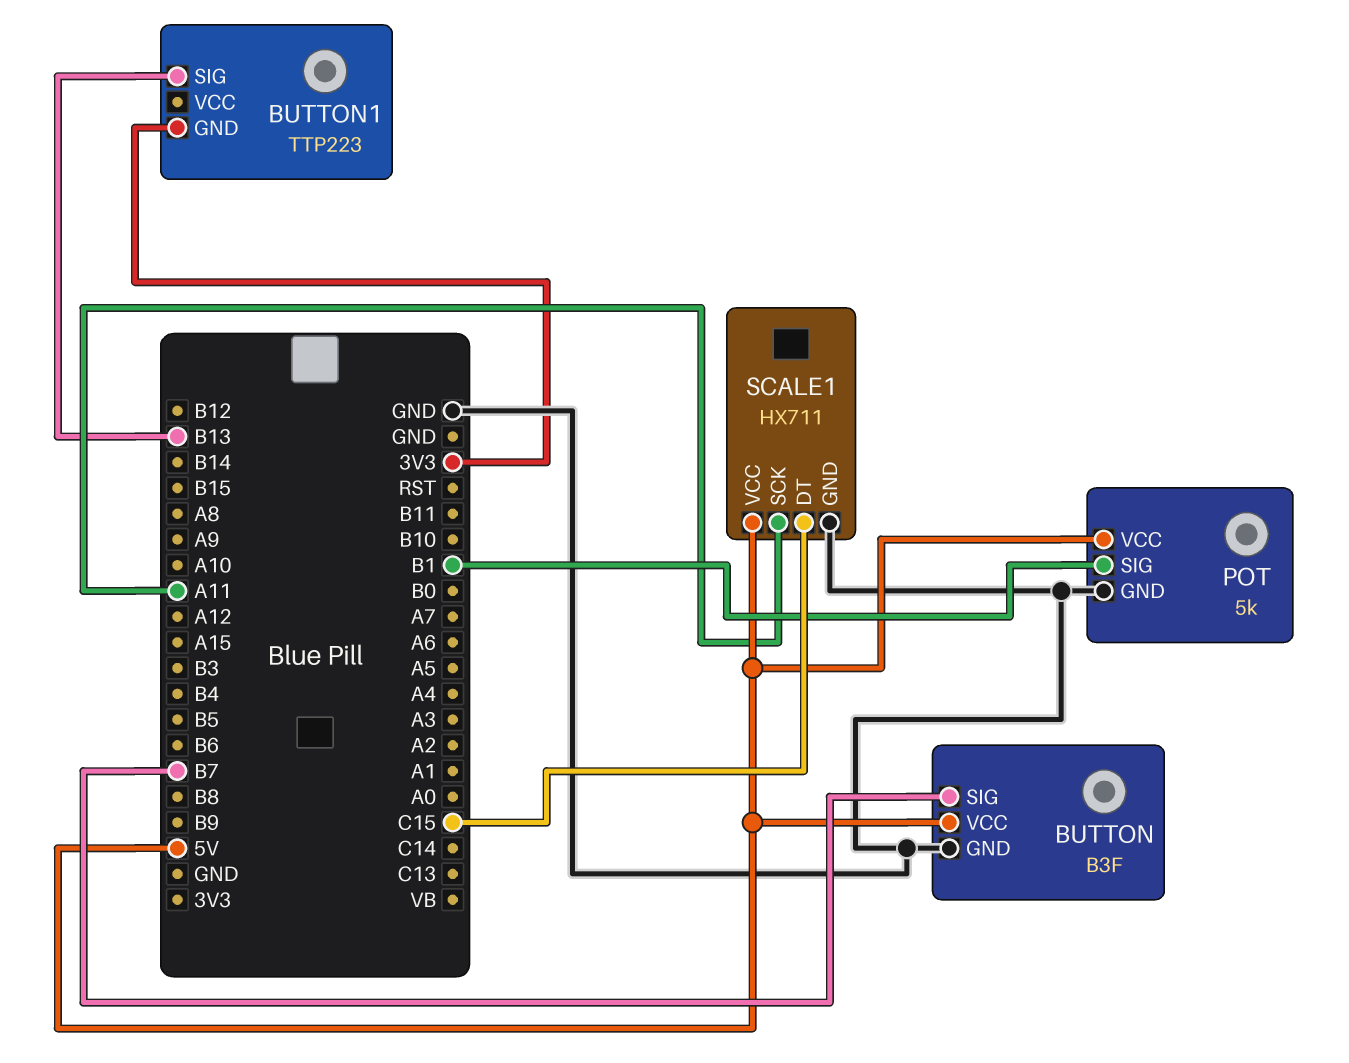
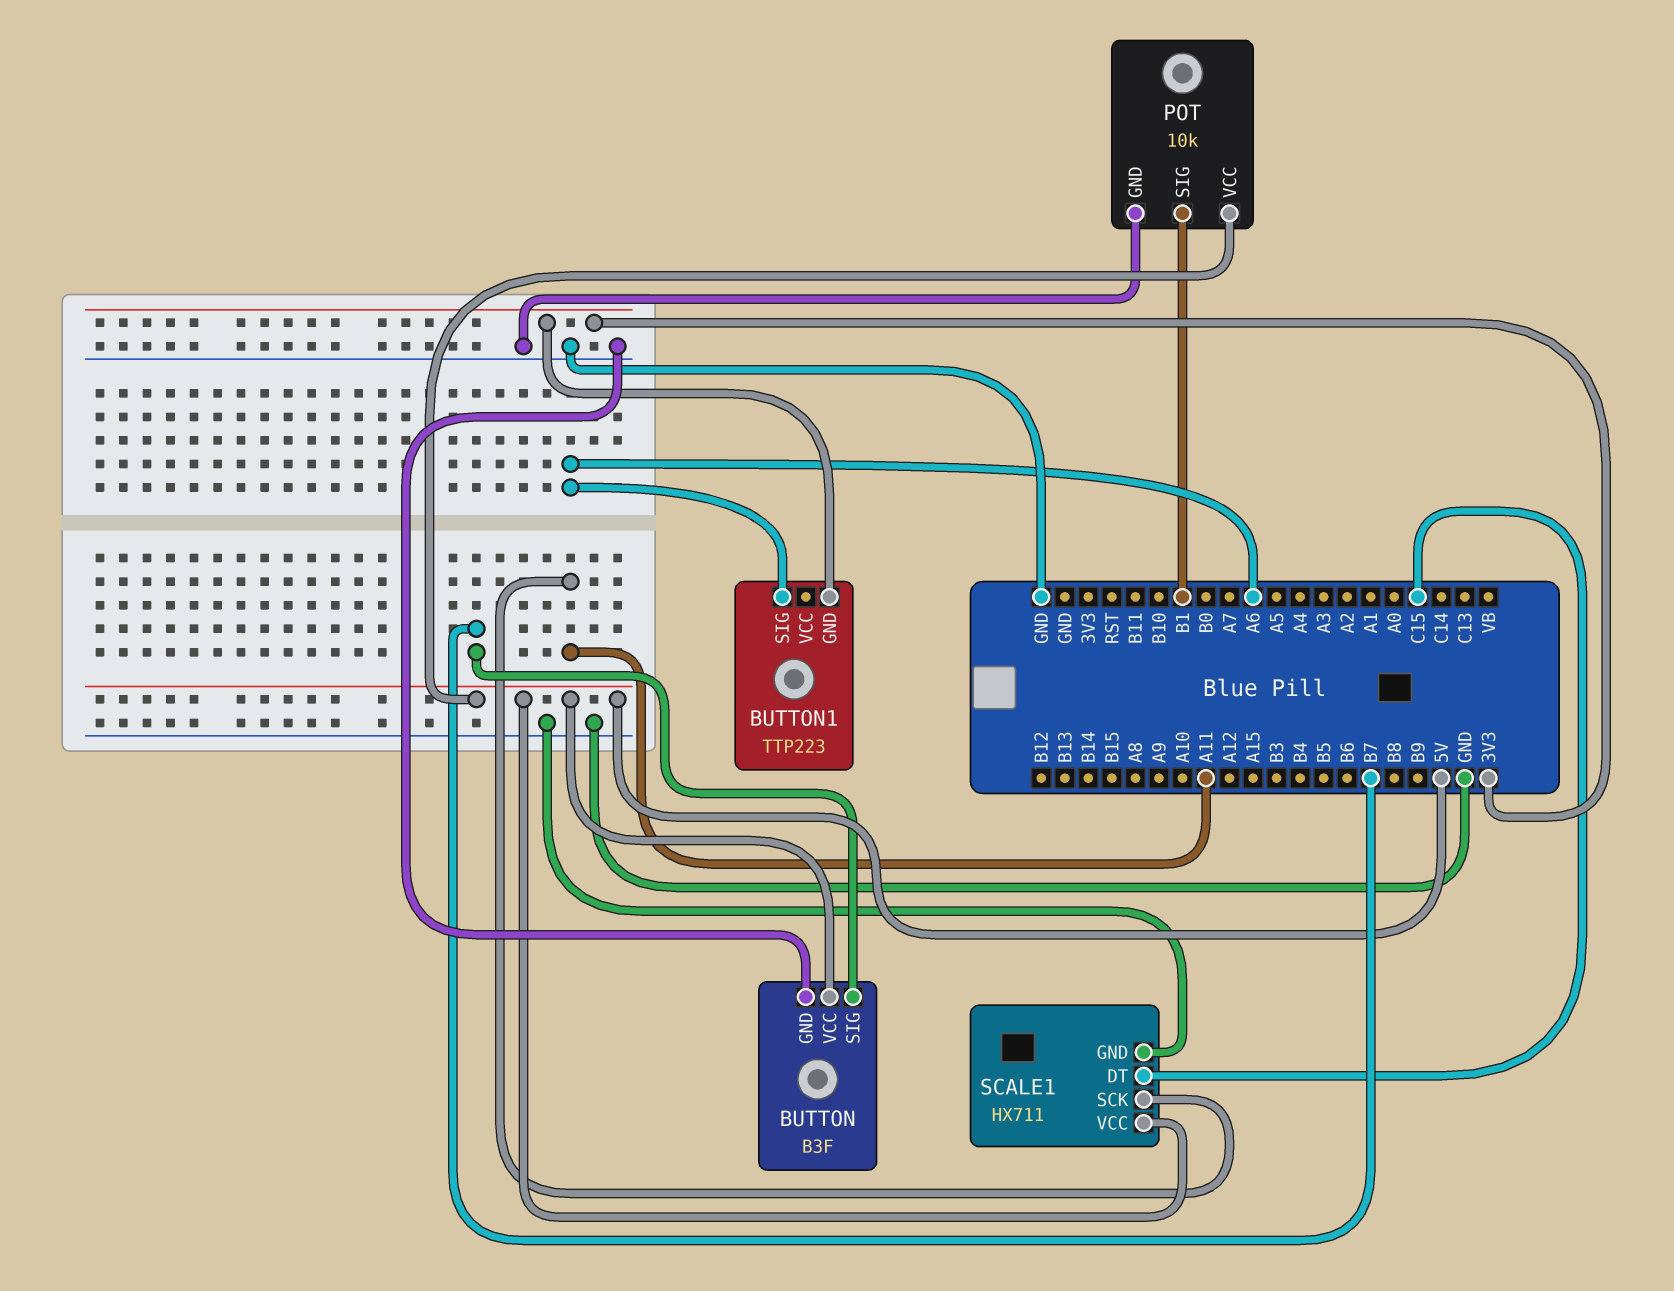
BUTTON1 pin SIG: B13 -> A6
POT: 5k -> 10k

